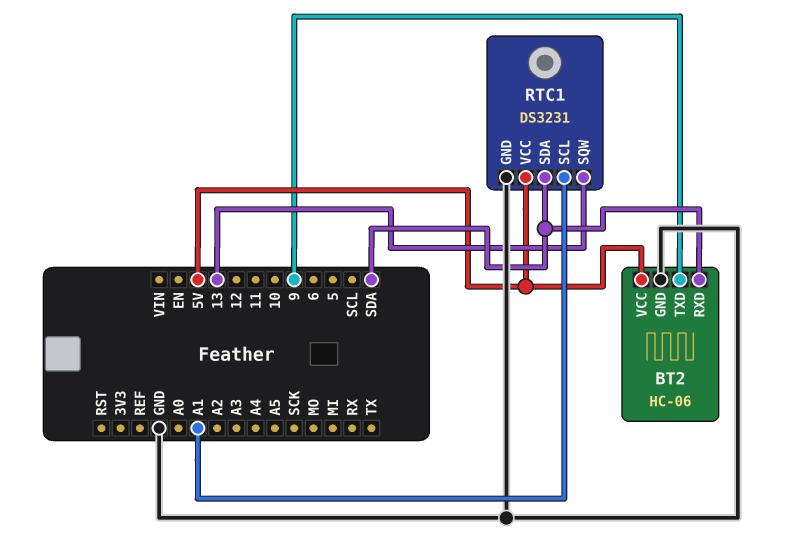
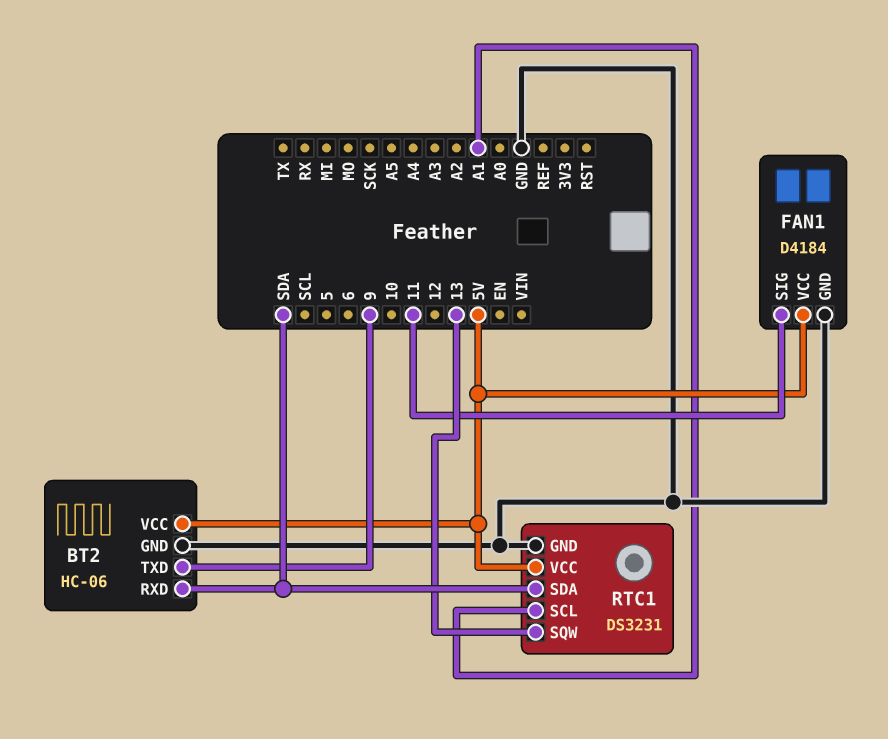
FAN1: none -> D4184
FAN1 pin GND: none -> GND
FAN1 pin SIG: none -> 11
FAN1 pin VCC: none -> 5V

